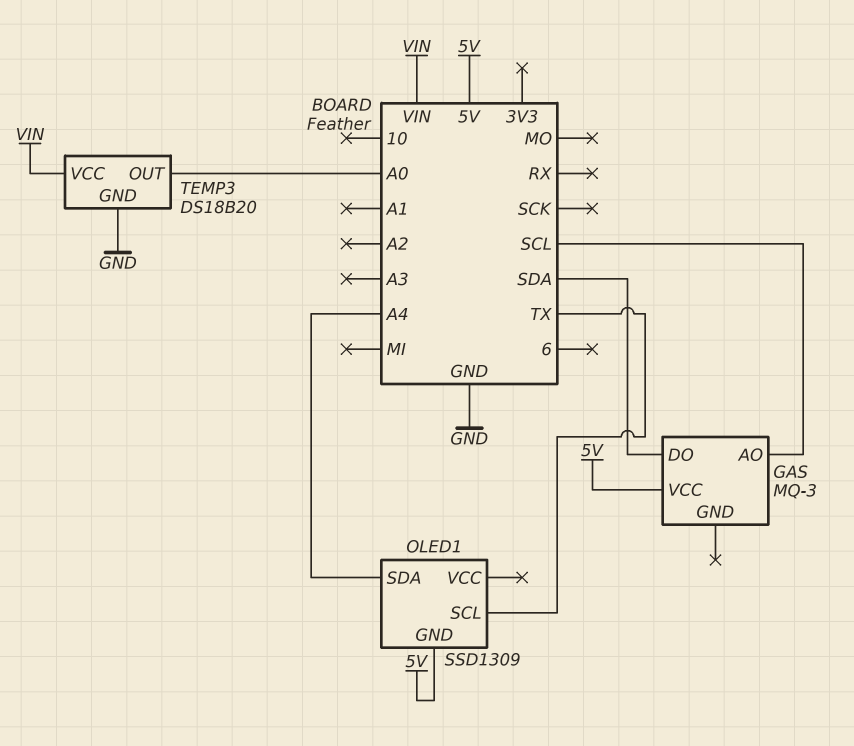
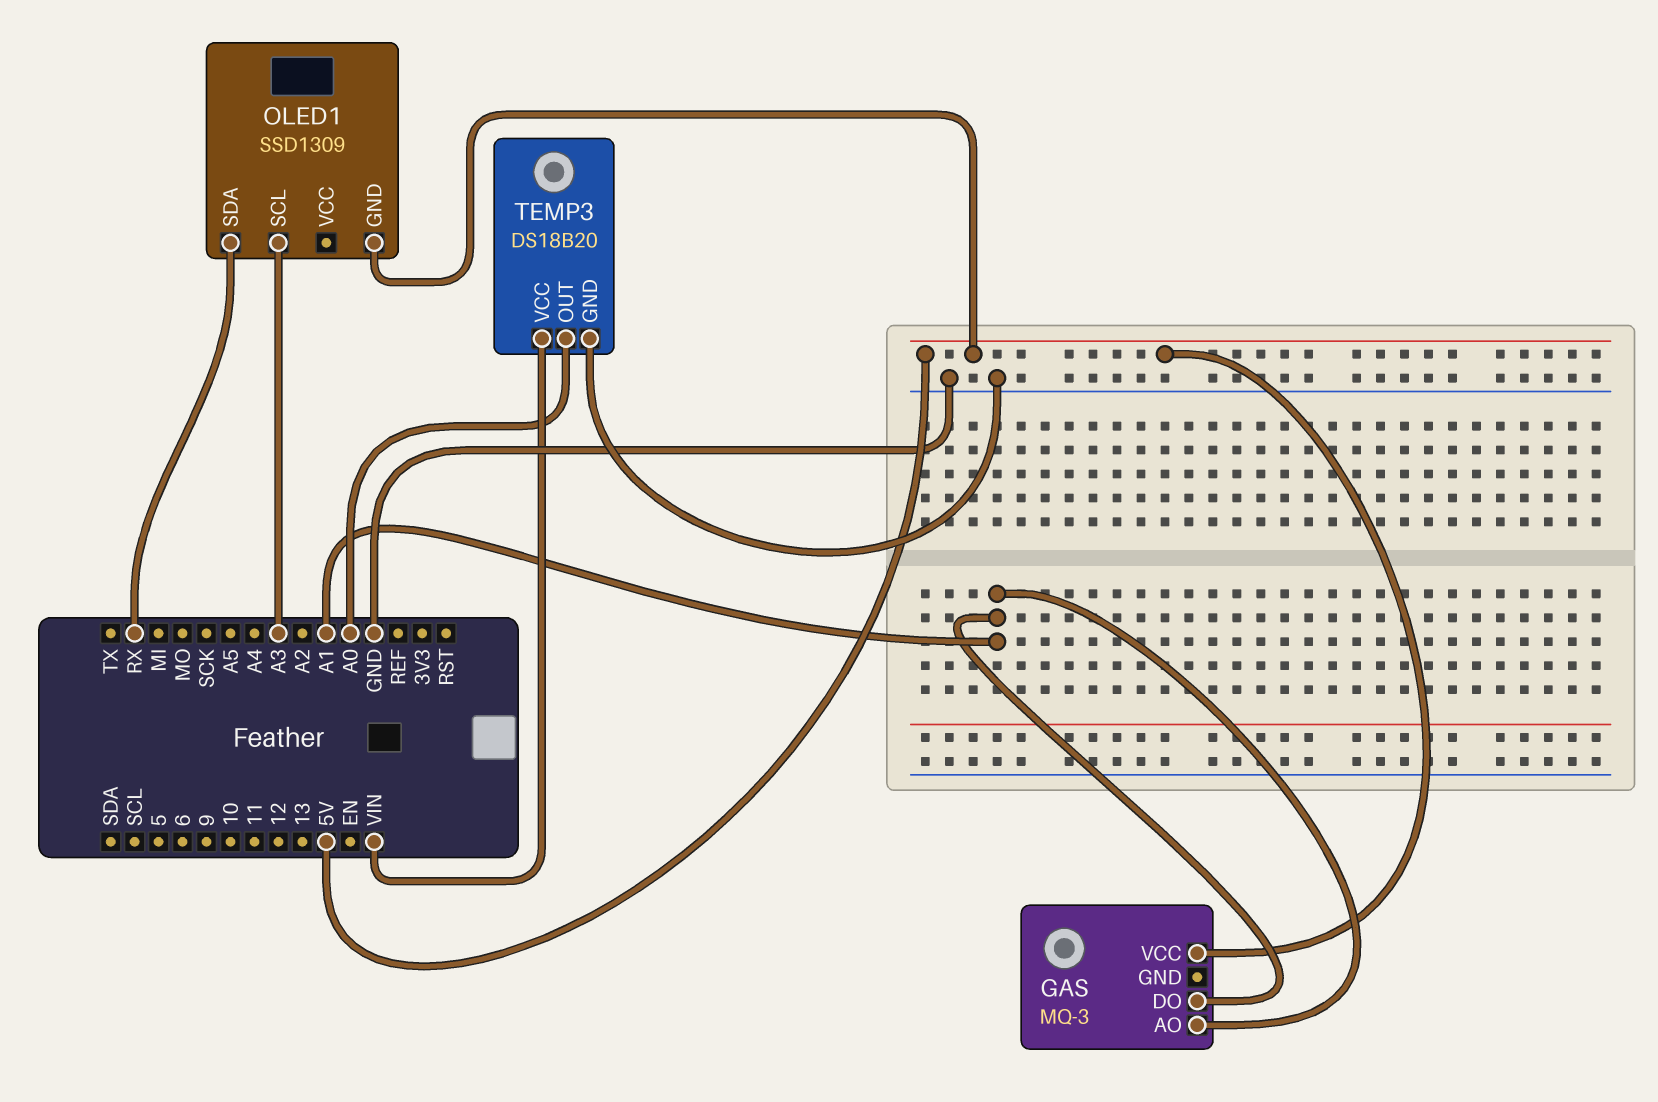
GAS pin AO: SCL -> A1
GAS pin DO: SDA -> A1
OLED1 pin SCL: TX -> A3
OLED1 pin SDA: A4 -> RX

